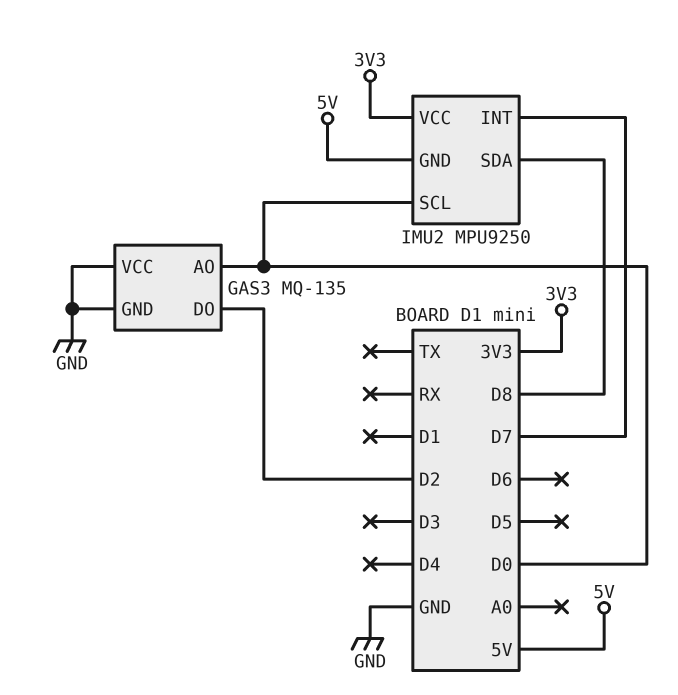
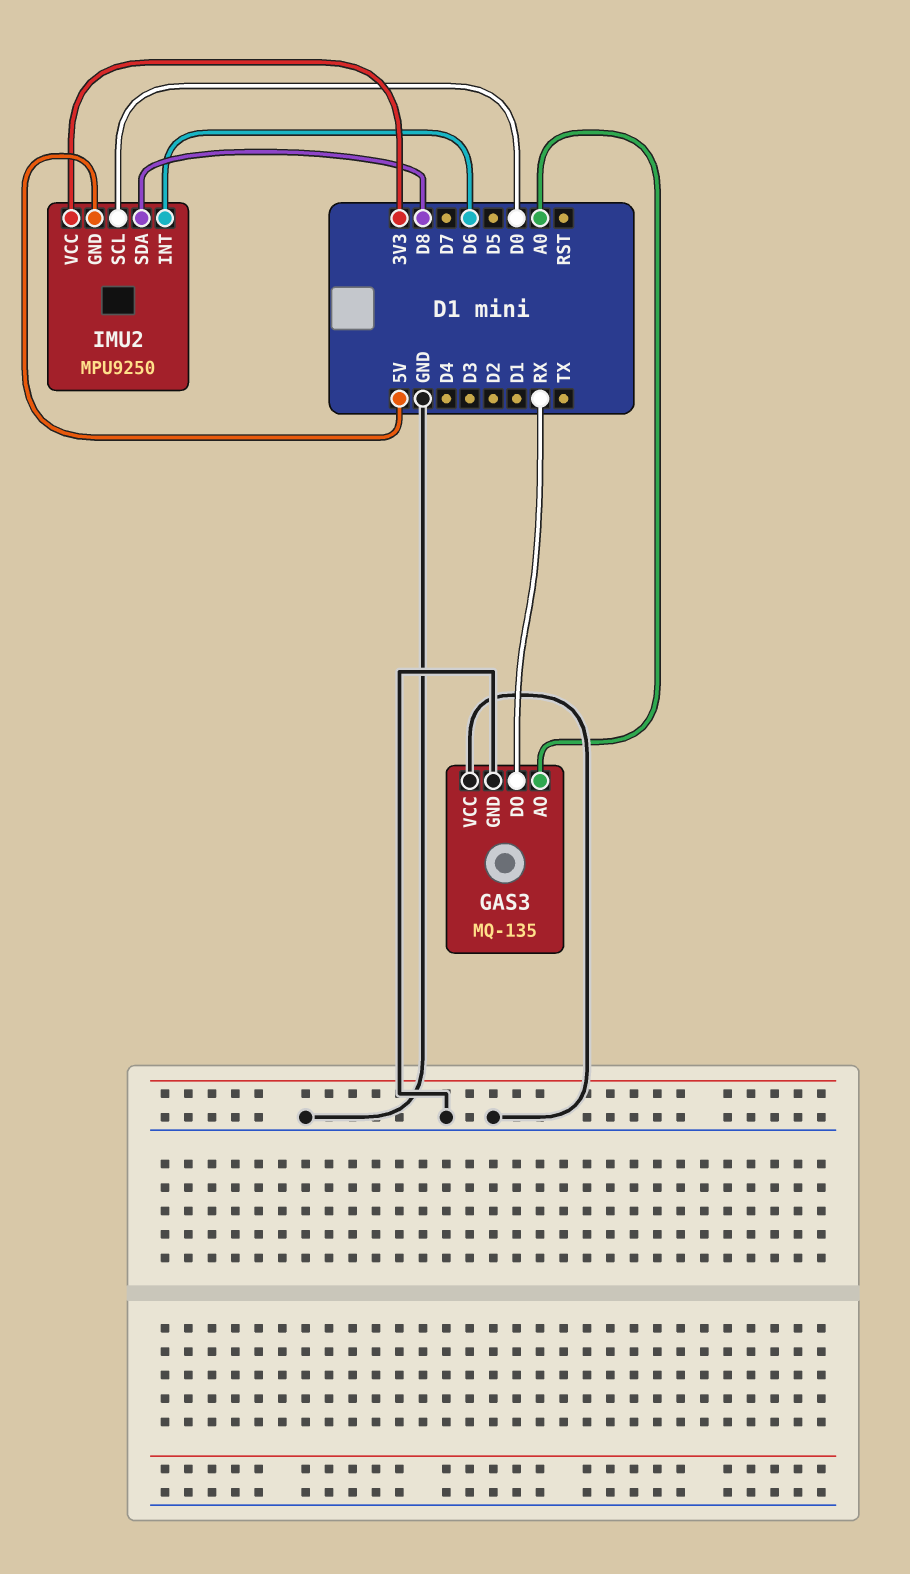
GAS3 pin AO: D0 -> A0
GAS3 pin DO: D2 -> RX
IMU2 pin INT: D7 -> D6

